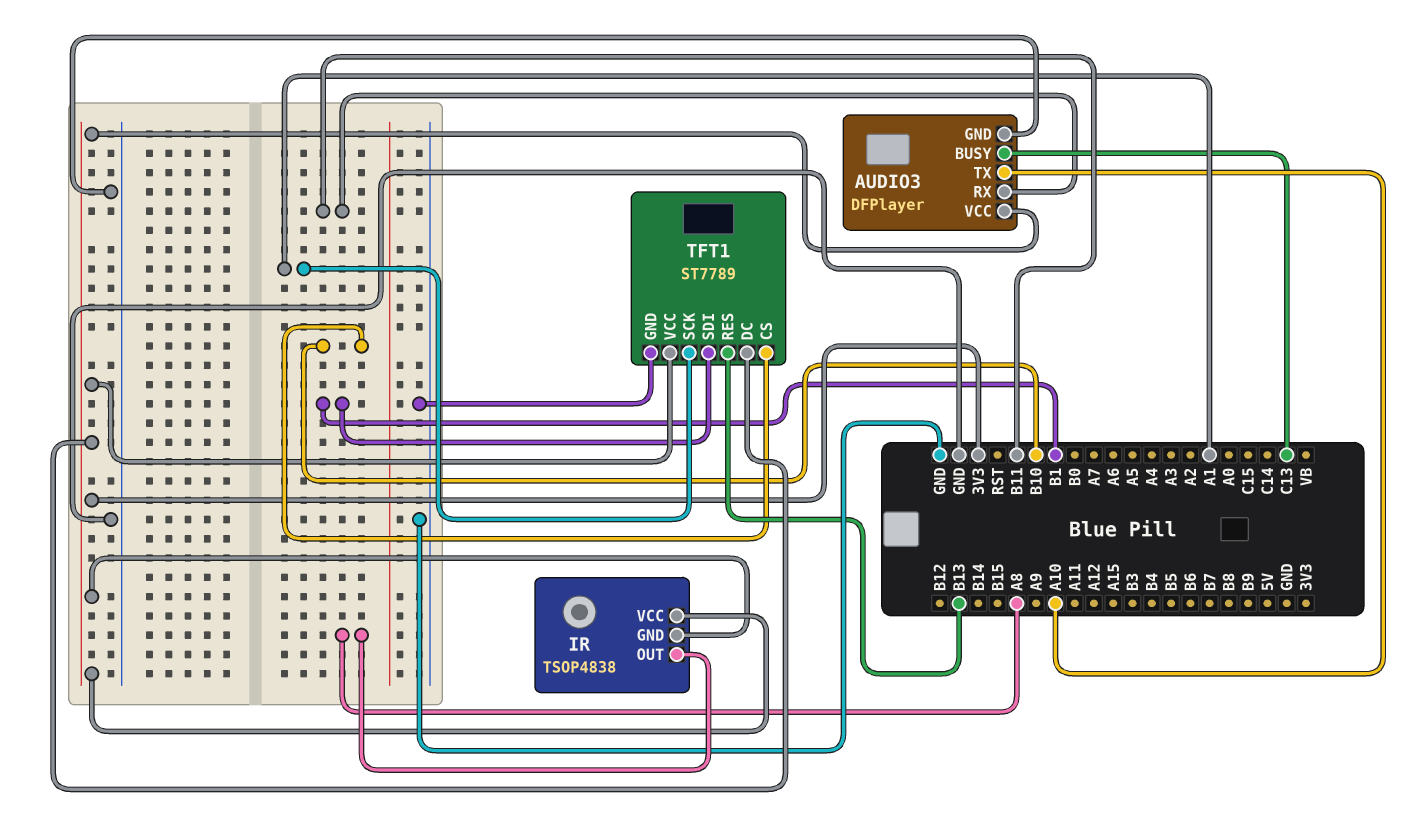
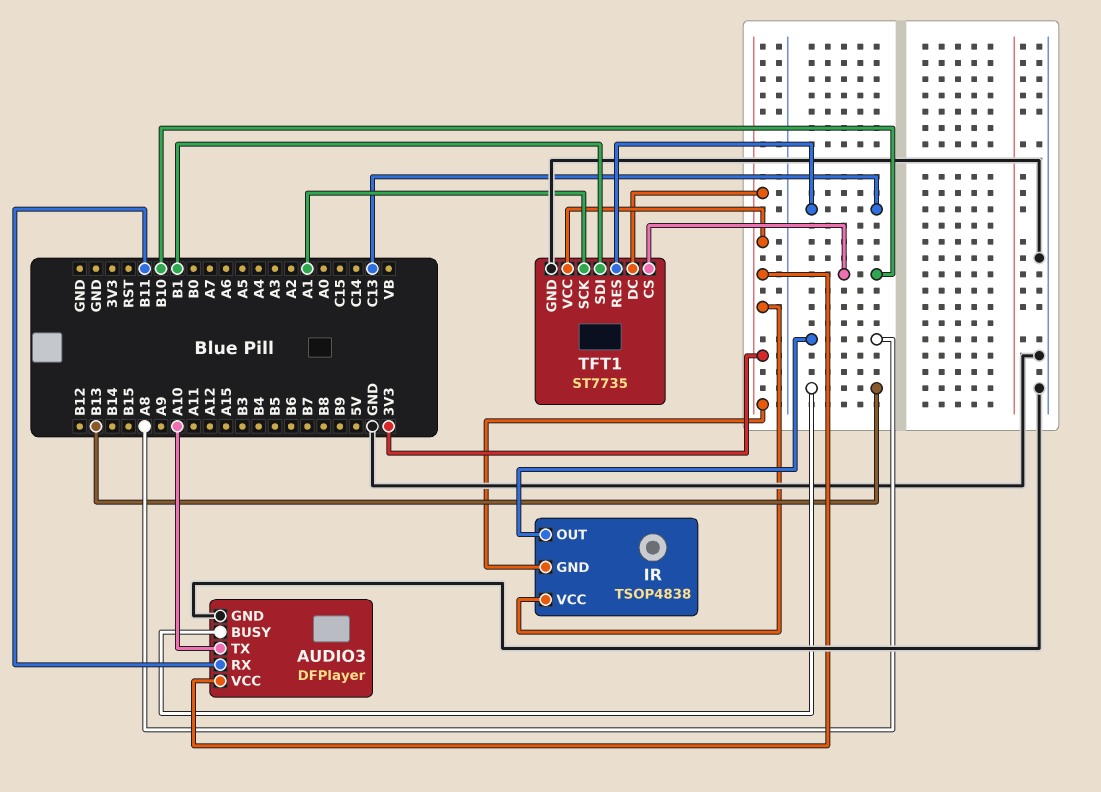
AUDIO3 pin BUSY: C13 -> B13
TFT1: ST7789 -> ST7735
TFT1 pin RES: B13 -> C13

